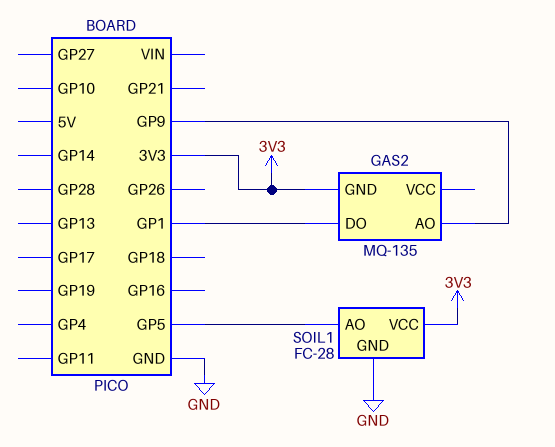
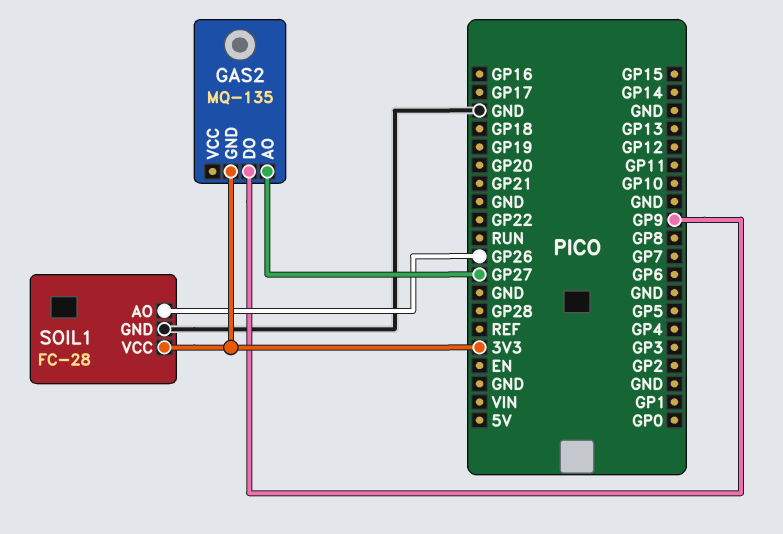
GAS2 pin AO: GP9 -> GP27
GAS2 pin DO: GP1 -> GP9
SOIL1 pin AO: GP5 -> GP26

